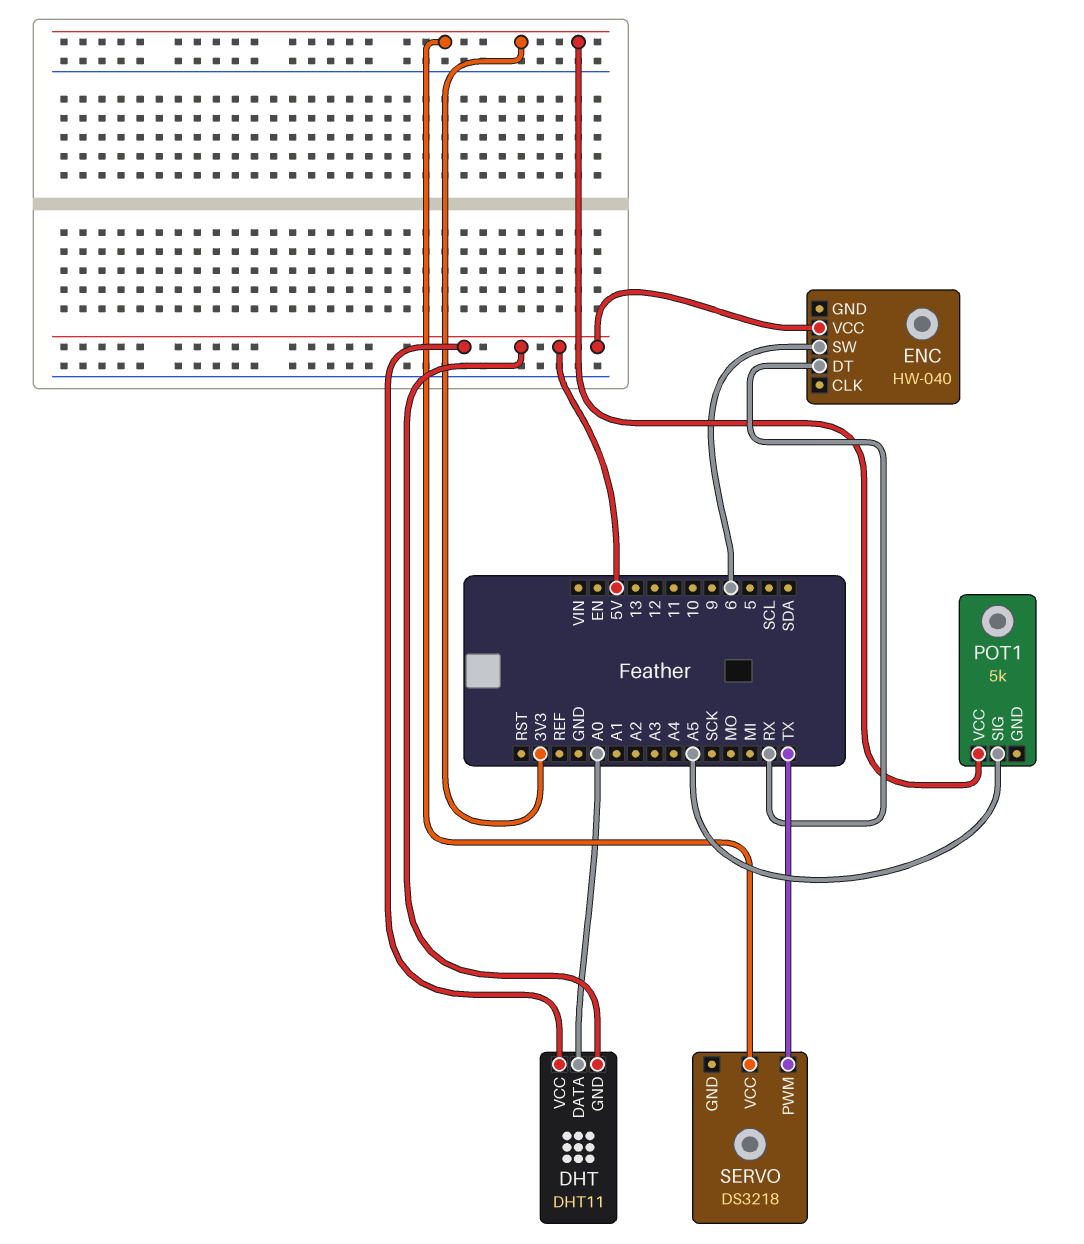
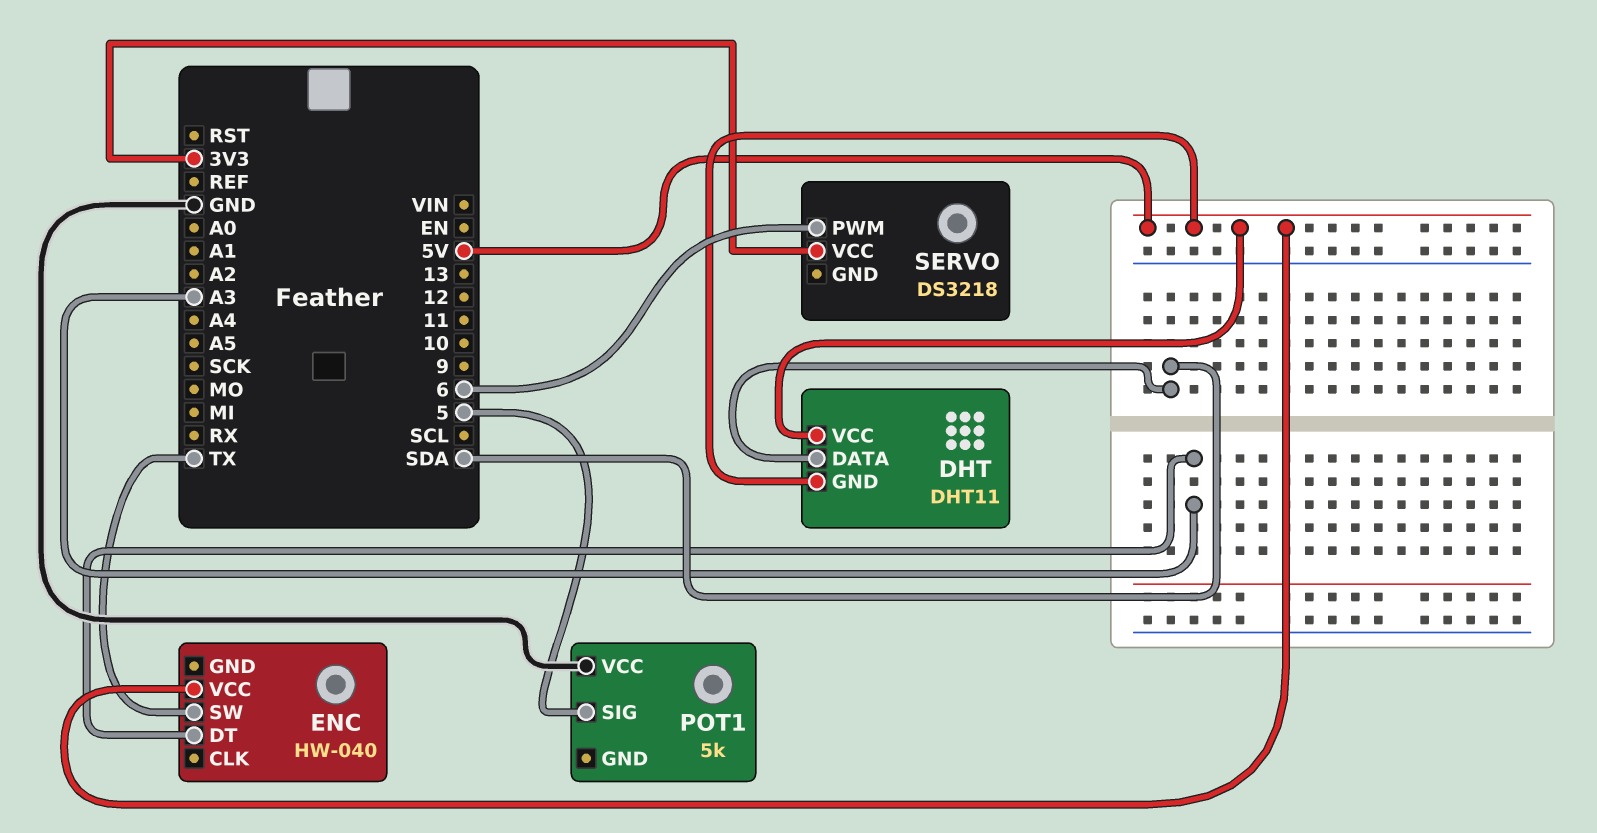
DHT pin DATA: A0 -> SDA
ENC pin DT: RX -> A3
ENC pin SW: 6 -> TX
POT1 pin SIG: A5 -> 5
POT1 pin VCC: 3V3 -> GND
SERVO pin PWM: TX -> 6

